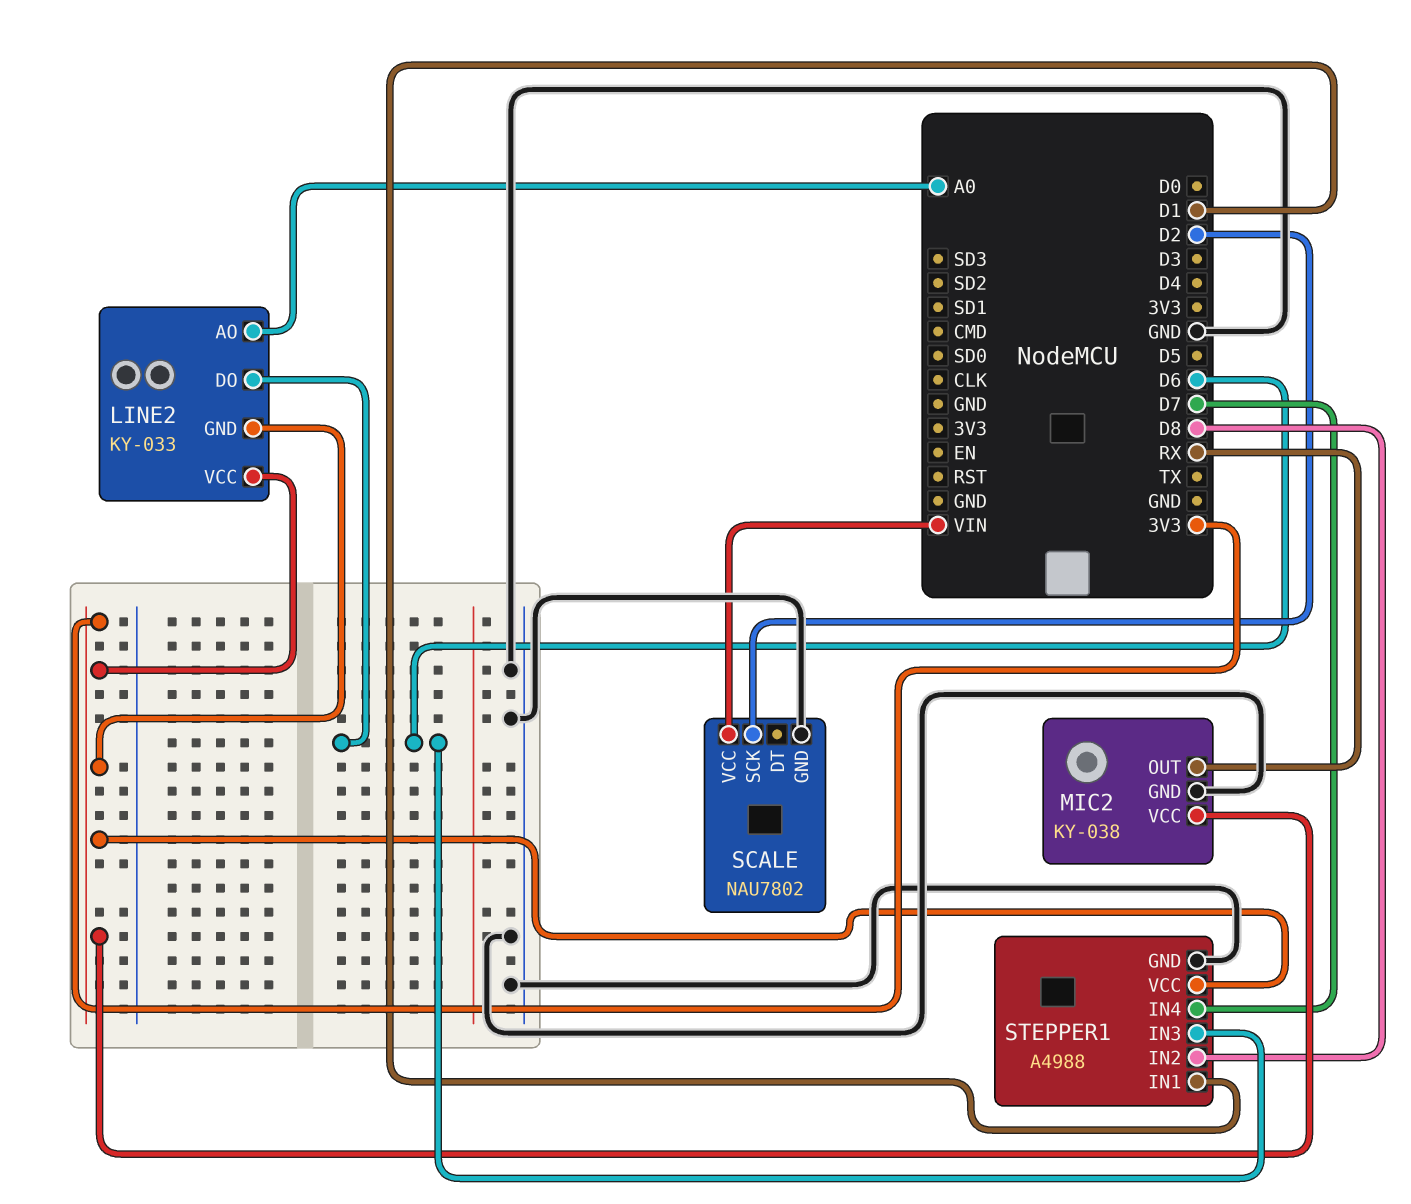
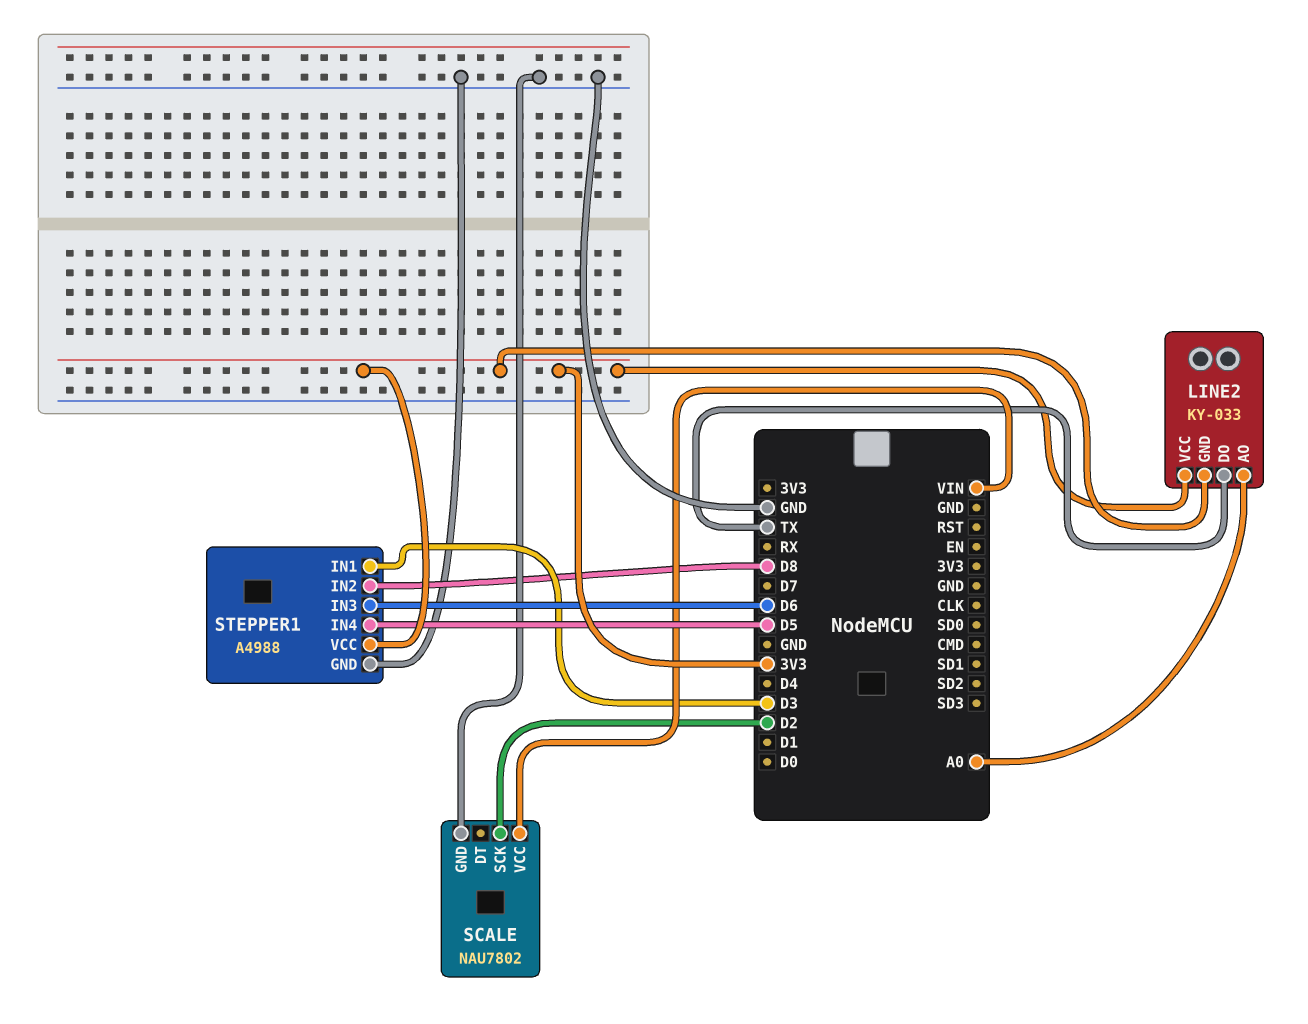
LINE2 pin DO: D6 -> TX
MIC2: KY-038 -> none
MIC2 pin GND: GND -> none
MIC2 pin OUT: RX -> none
MIC2 pin VCC: 3V3 -> none
STEPPER1 pin IN1: D1 -> D3
STEPPER1 pin IN4: D7 -> D5

